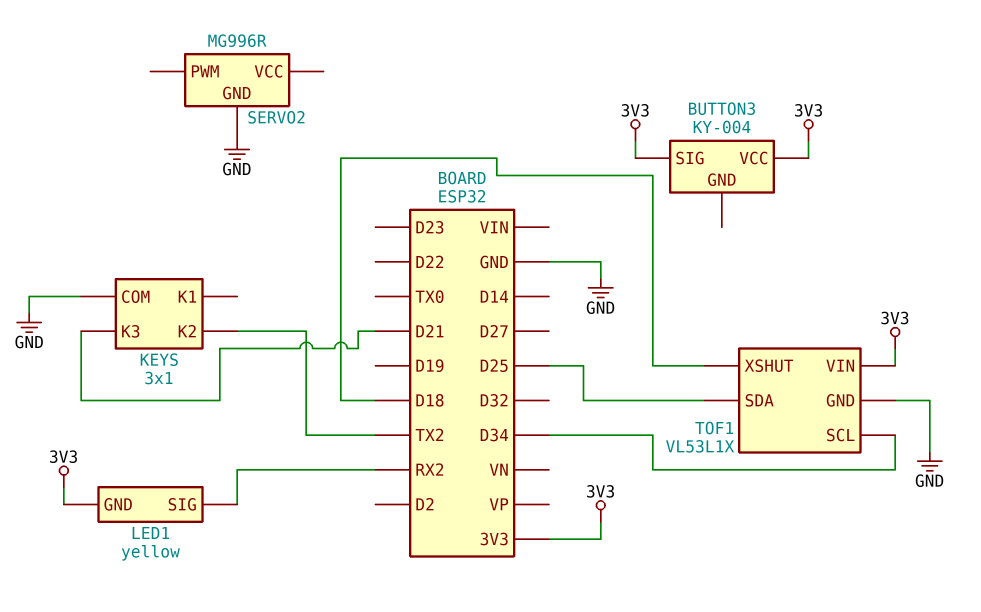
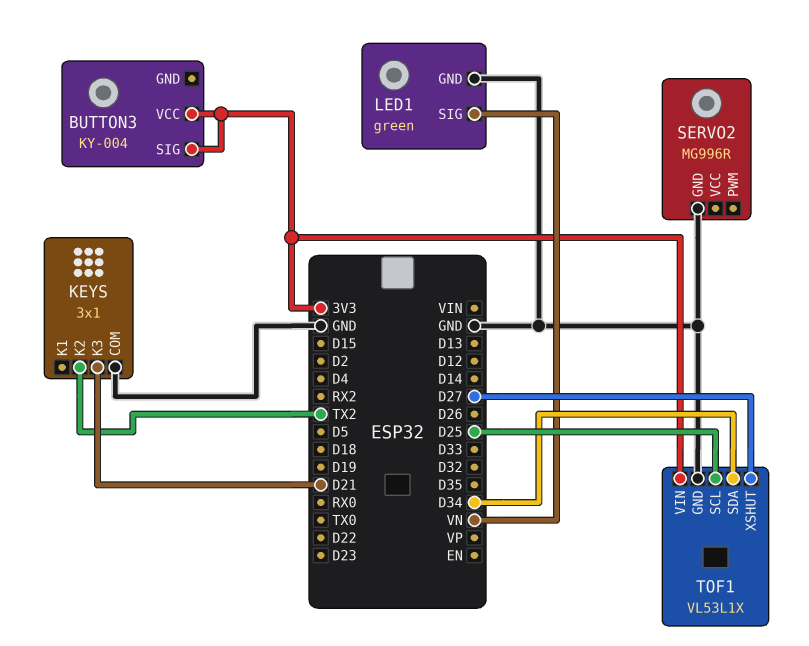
LED1: yellow -> green
LED1 pin GND: 3V3 -> GND
LED1 pin SIG: RX2 -> VN
TOF1 pin SCL: D34 -> D25
TOF1 pin SDA: D25 -> D34
TOF1 pin XSHUT: D18 -> D27

